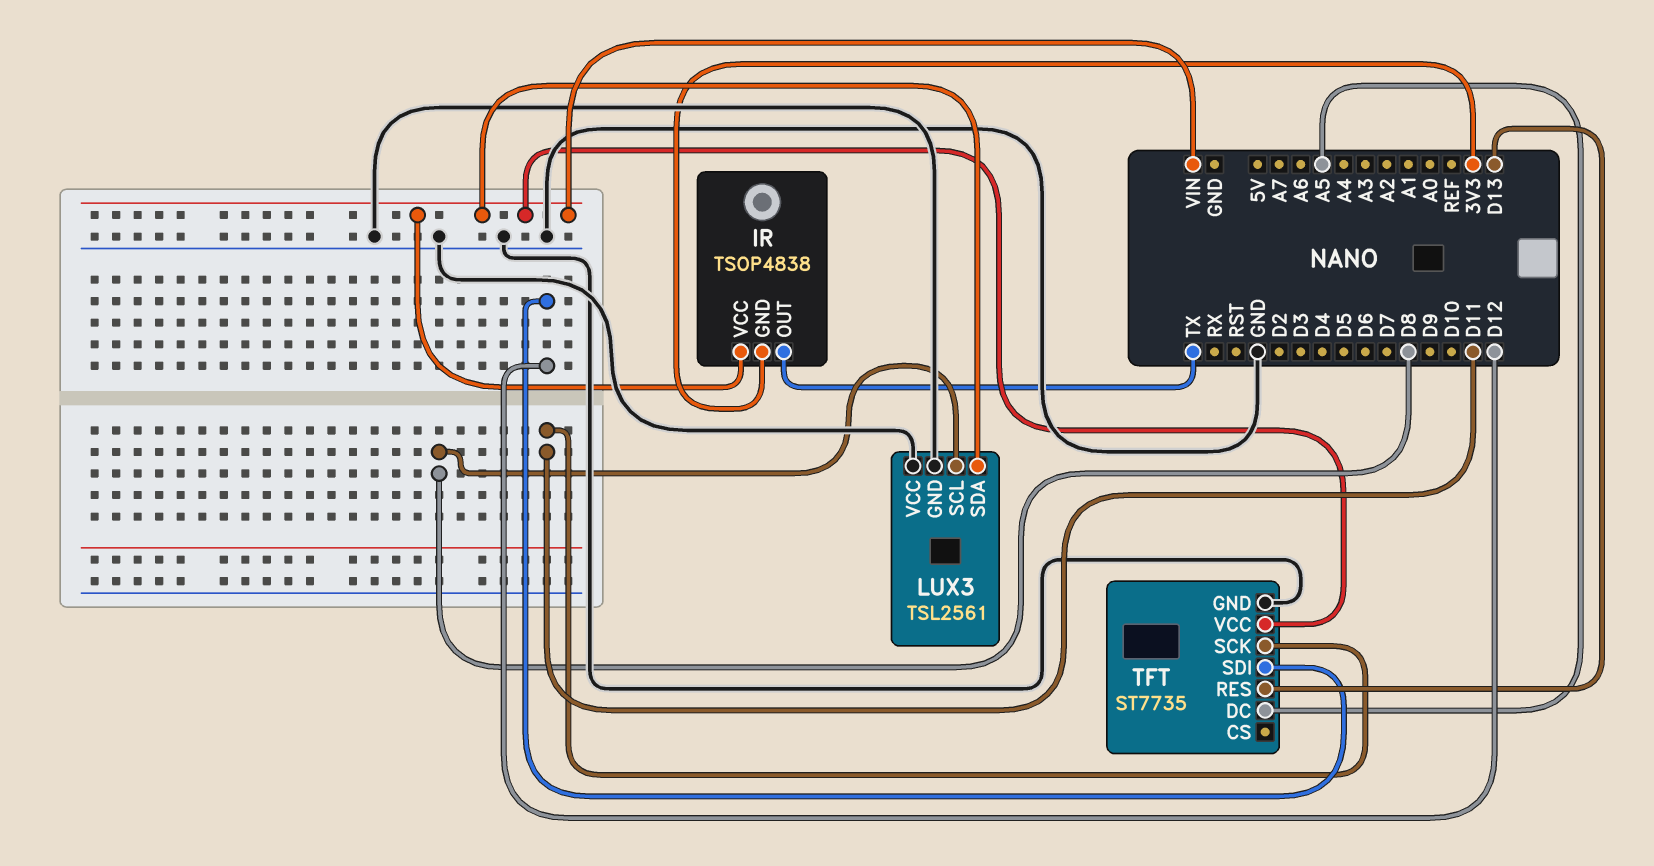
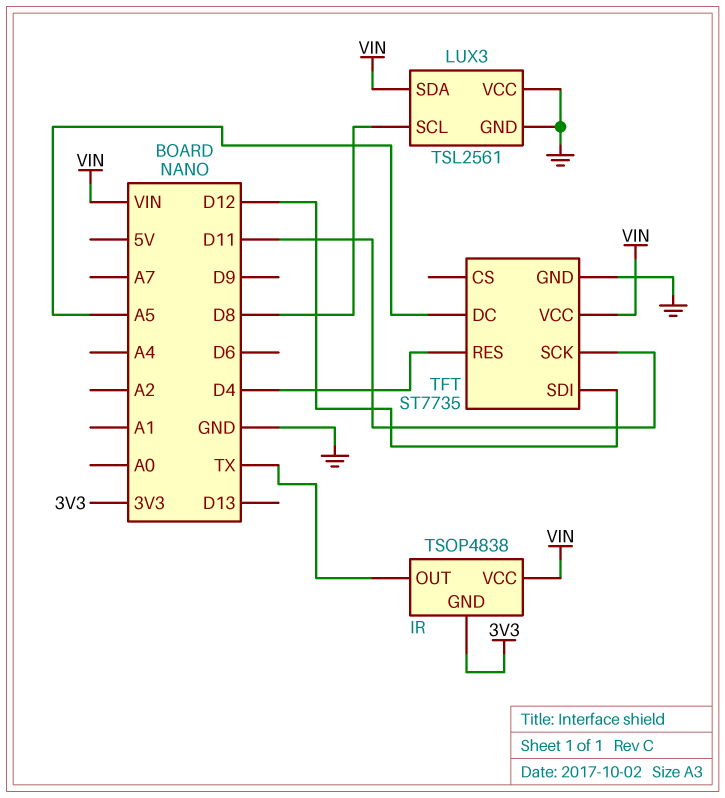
TFT pin RES: D13 -> D4

